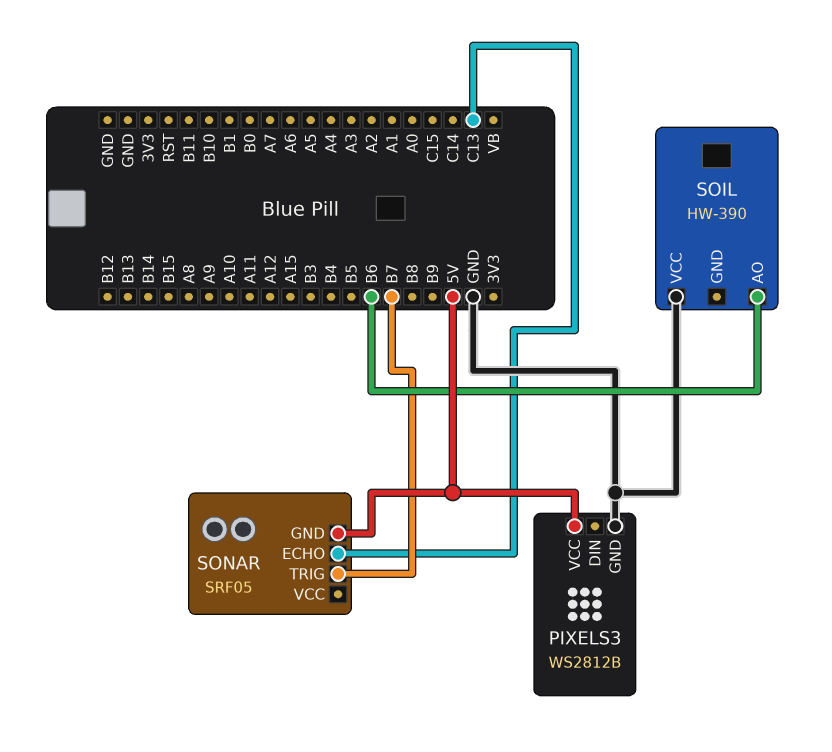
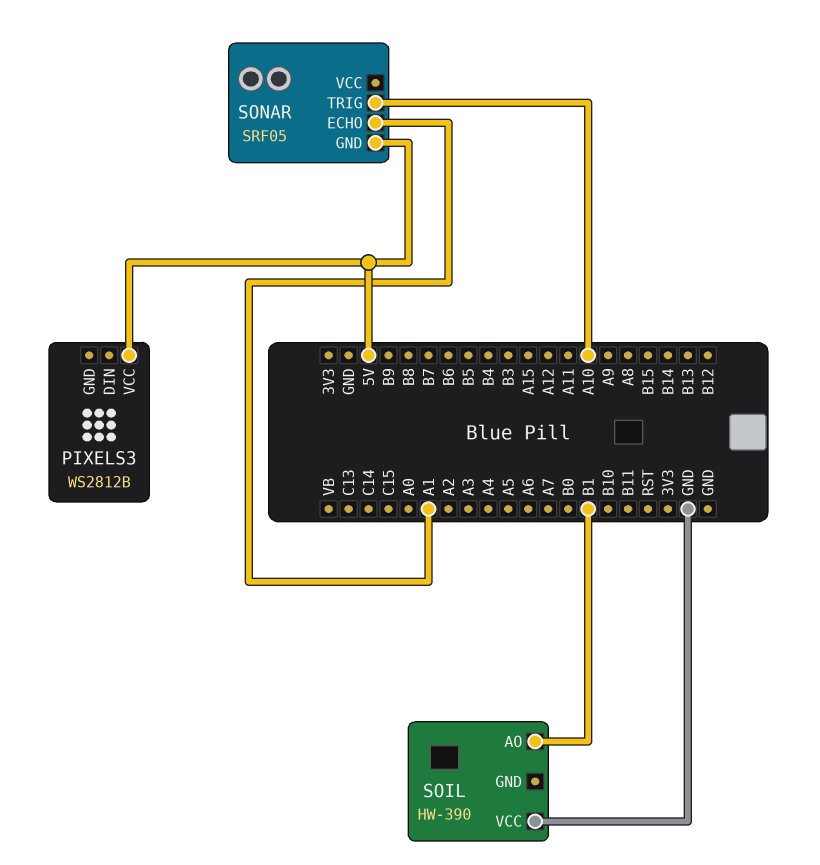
PIXELS3 pin GND: GND -> none
SOIL pin AO: B6 -> B1
SONAR pin ECHO: C13 -> A1
SONAR pin TRIG: B7 -> A10

